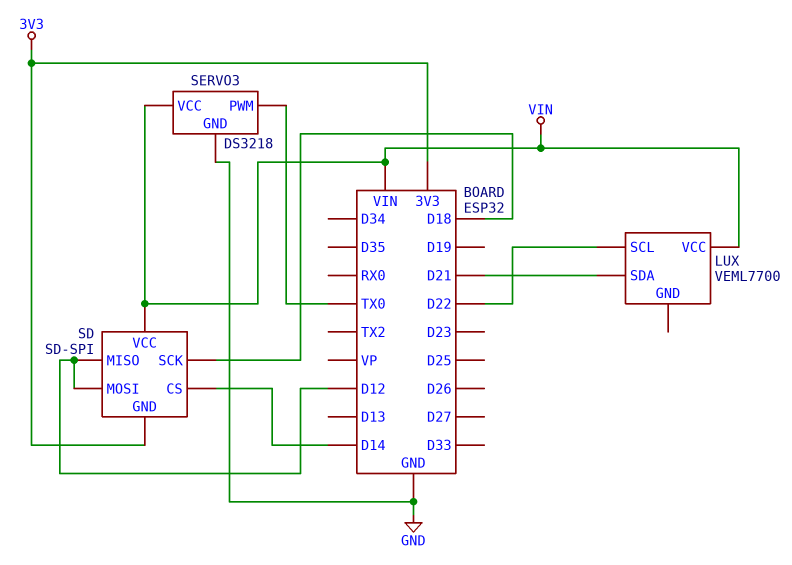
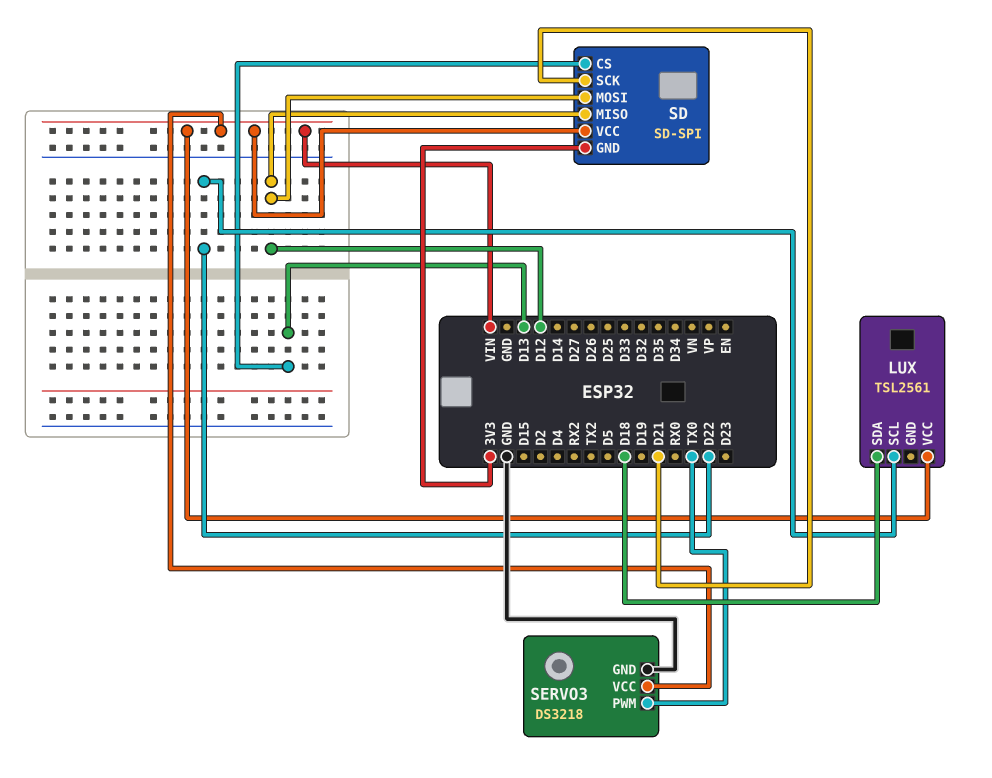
LUX: VEML7700 -> TSL2561
LUX pin SDA: D21 -> D18
SD pin CS: D14 -> D13
SD pin SCK: D18 -> D21

